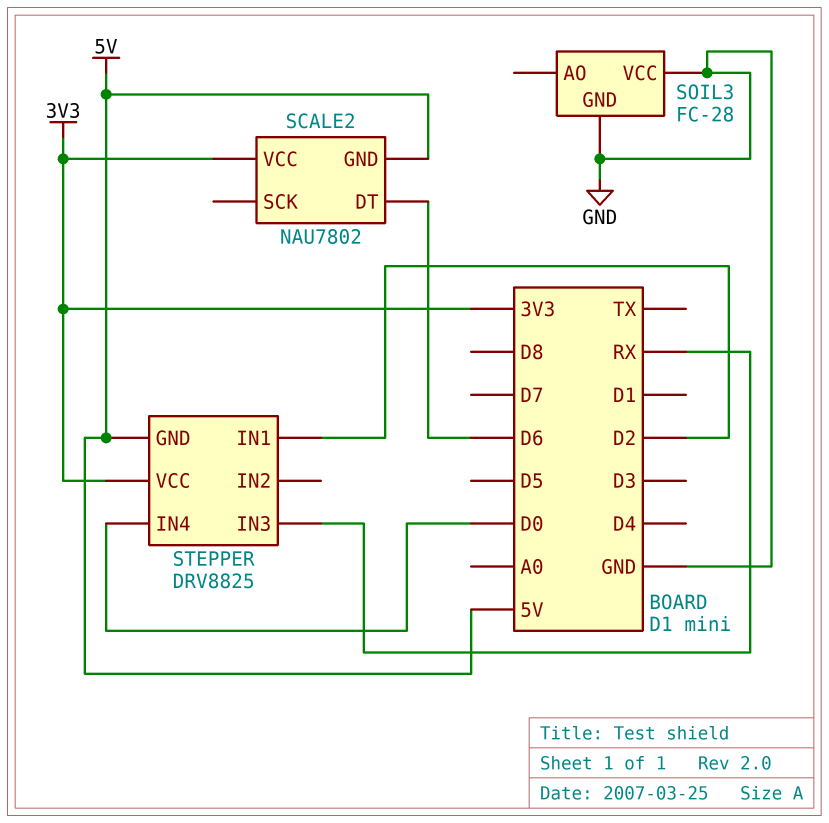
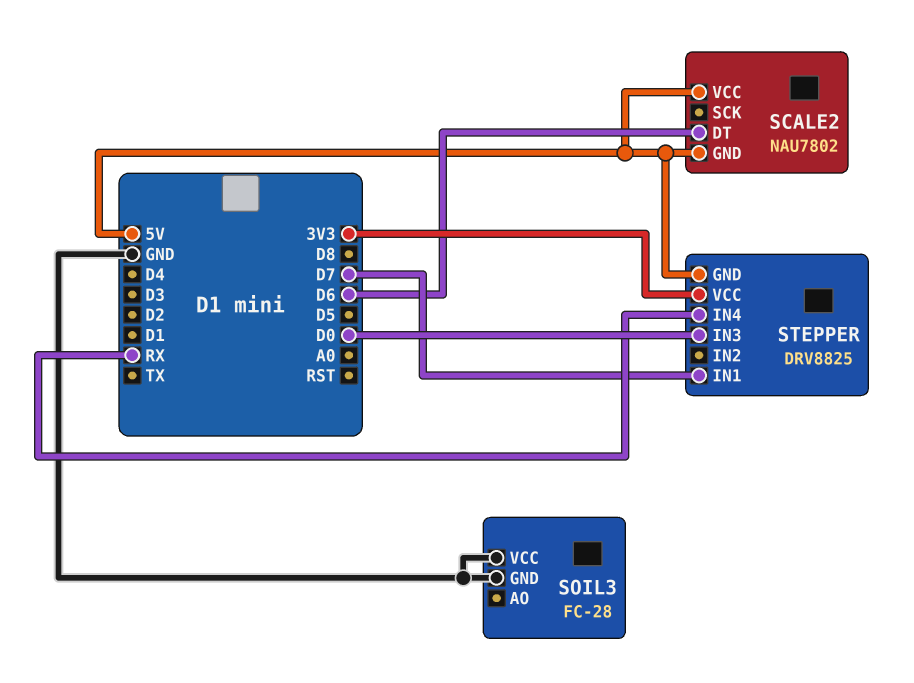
SCALE2 pin VCC: 3V3 -> 5V
STEPPER pin IN1: D2 -> D7
STEPPER pin IN3: RX -> D0
STEPPER pin IN4: D0 -> RX

